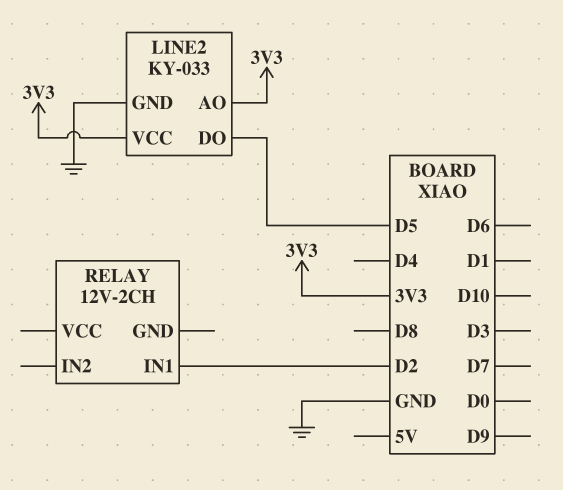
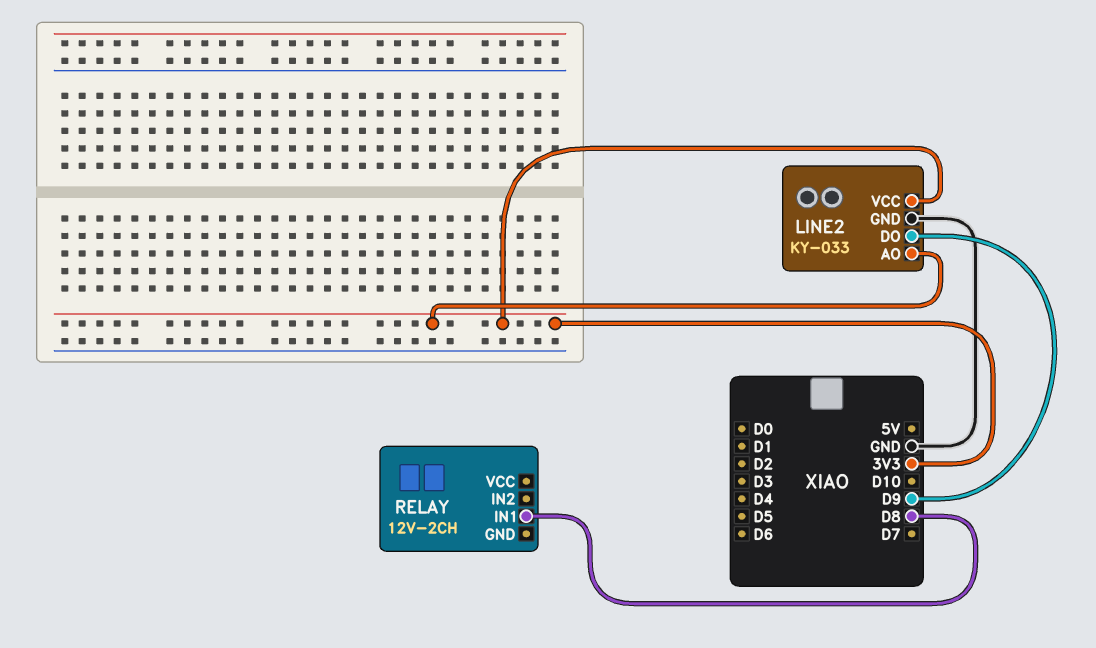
LINE2 pin DO: D5 -> D9
RELAY pin IN1: D2 -> D8

